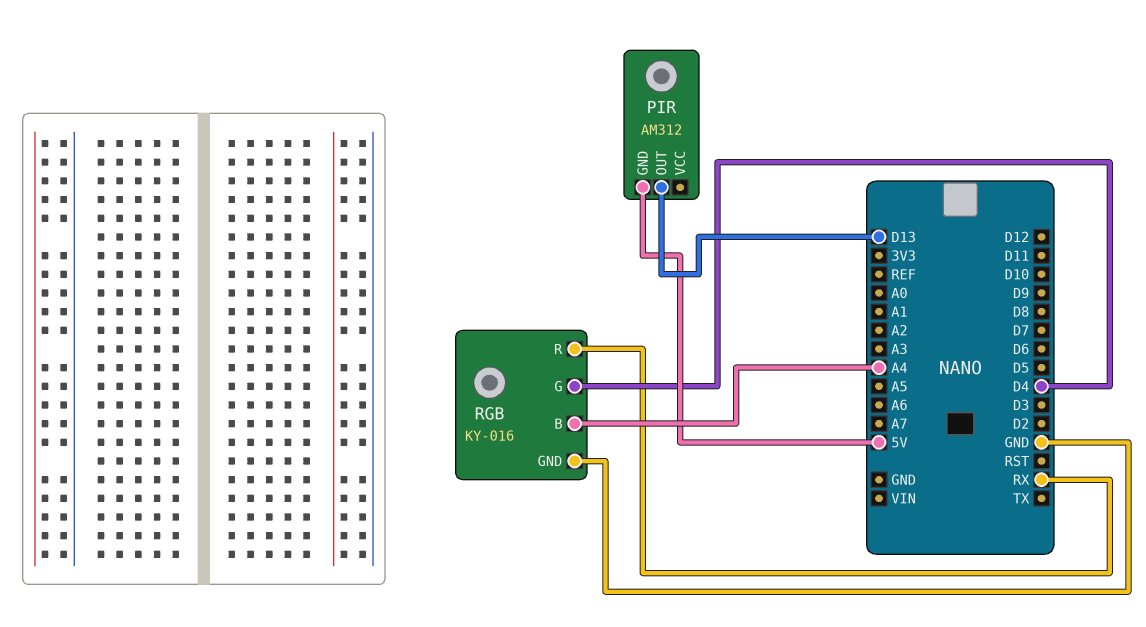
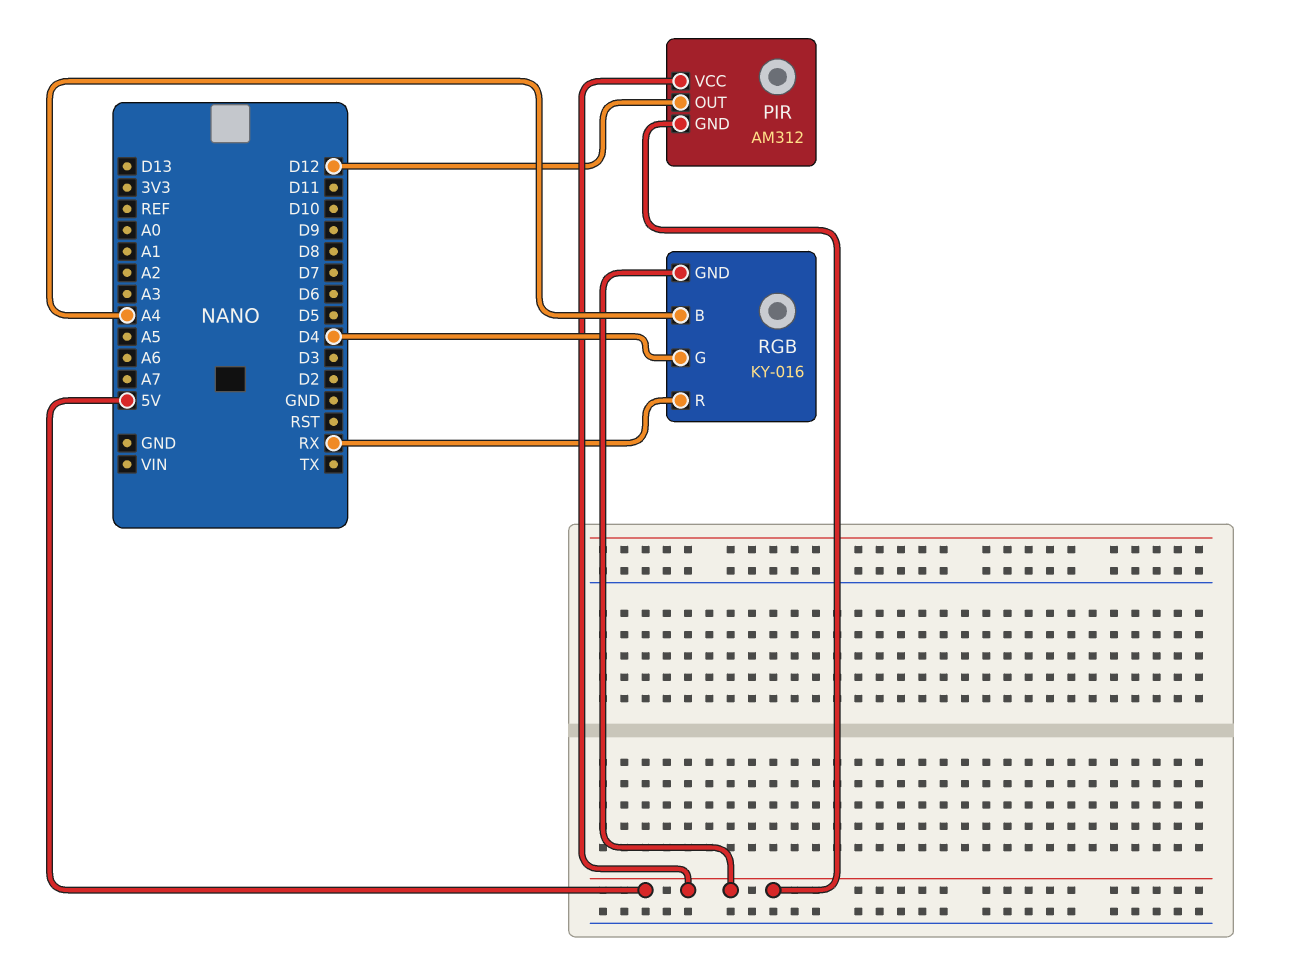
PIR pin OUT: D13 -> D12
PIR pin VCC: none -> 5V
RGB pin GND: GND -> 5V

